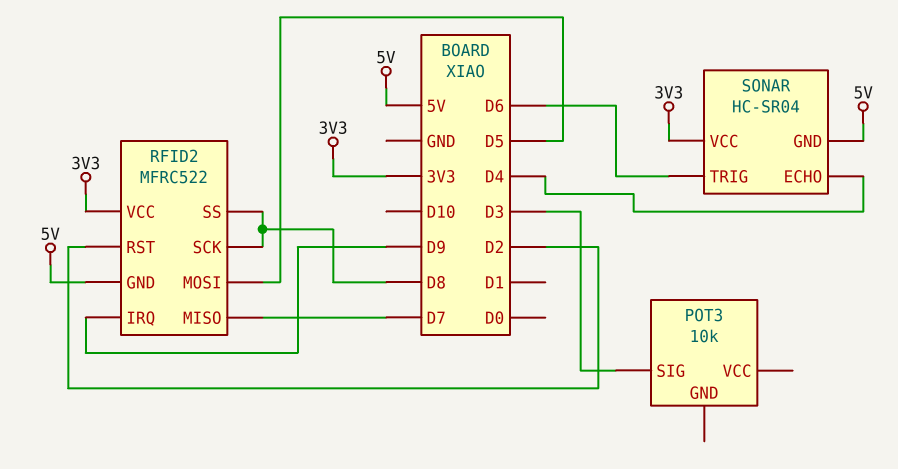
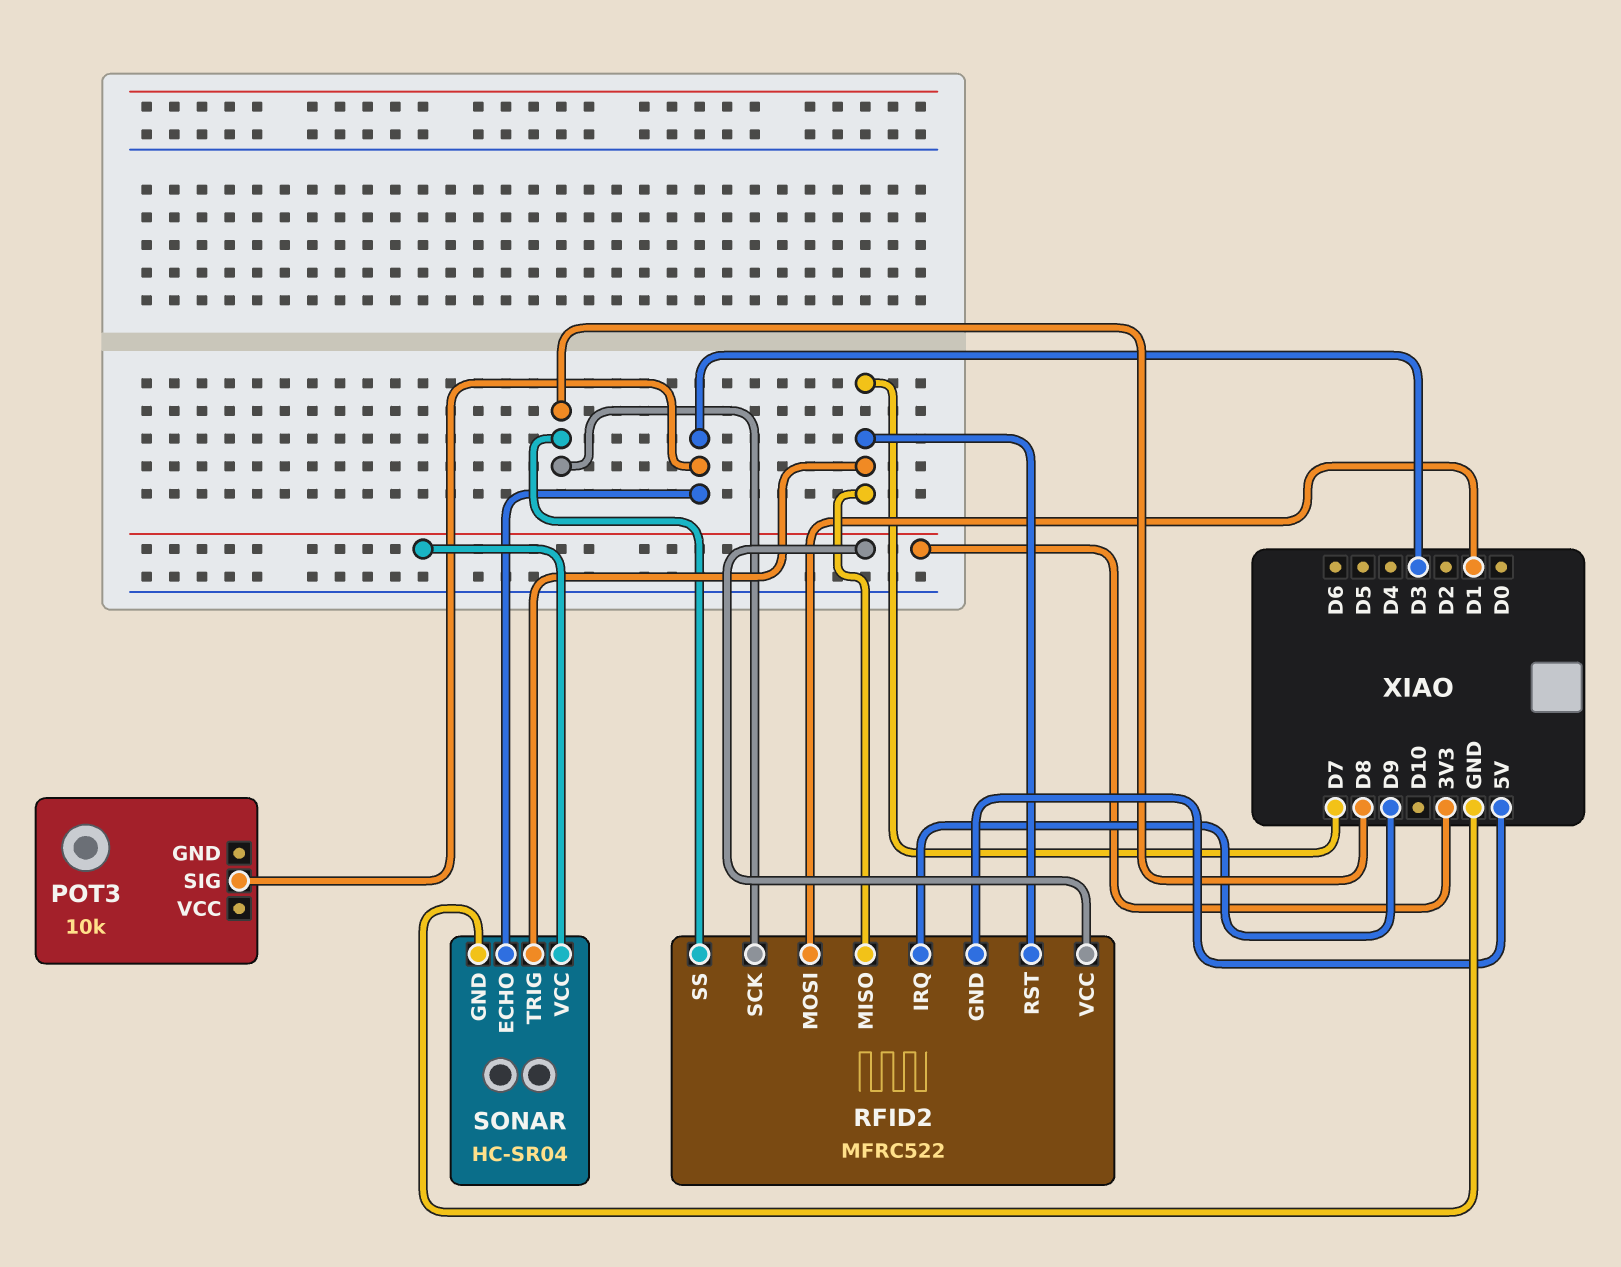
RFID2 pin MOSI: D5 -> D1
RFID2 pin RST: D2 -> D7
SONAR pin ECHO: D4 -> D3
SONAR pin GND: 5V -> GND
SONAR pin TRIG: D6 -> D7

